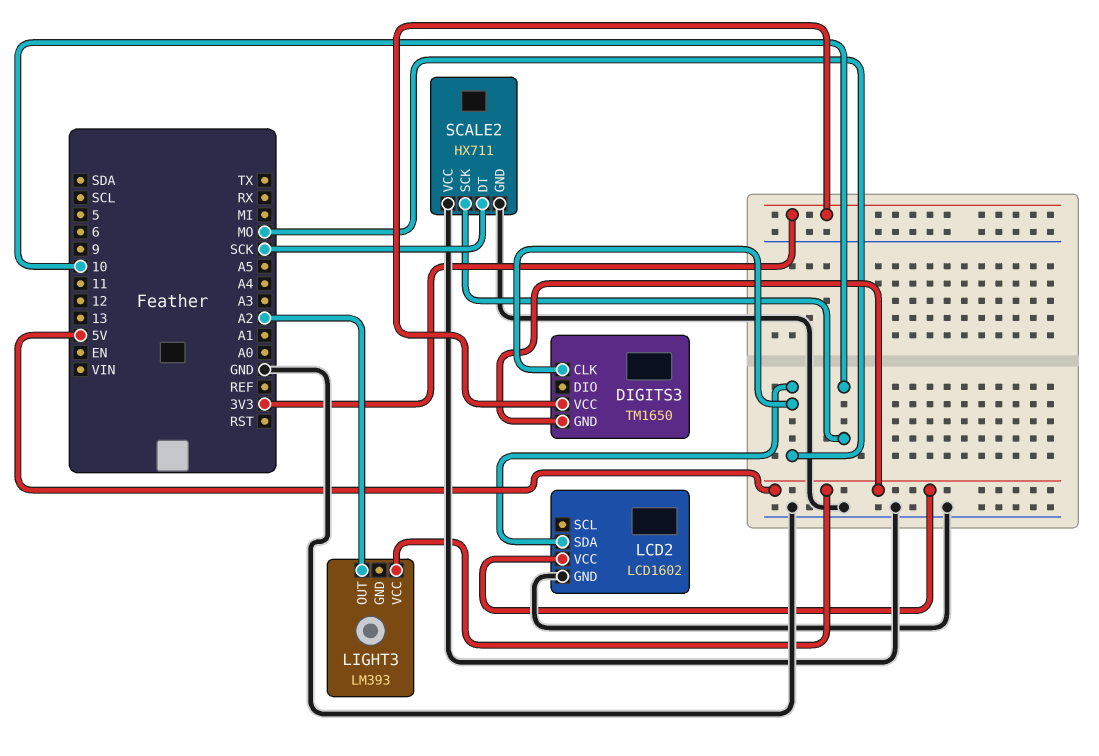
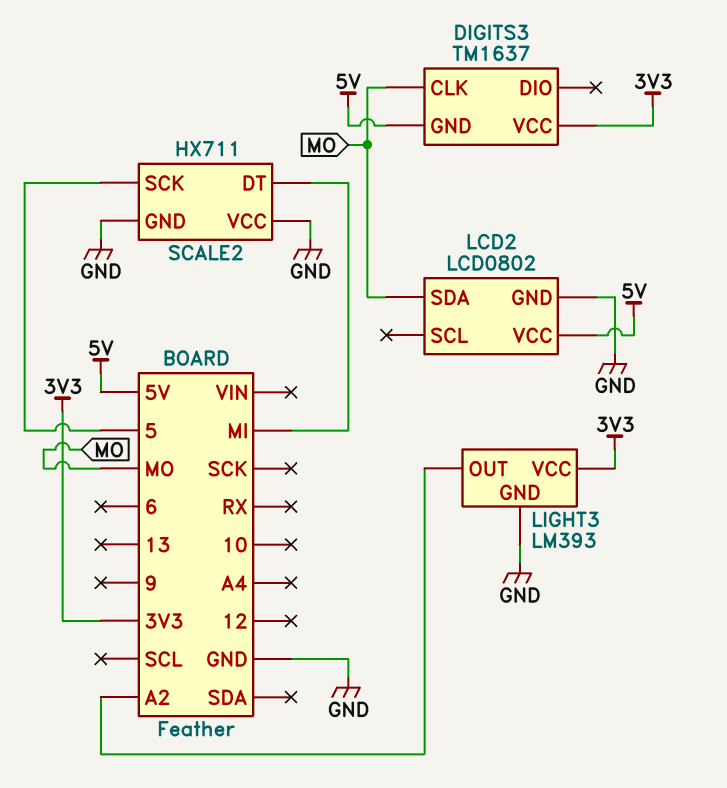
DIGITS3: TM1650 -> TM1637
LCD2: LCD1602 -> LCD0802
LIGHT3 pin GND: none -> GND
LIGHT3 pin VCC: 5V -> 3V3
SCALE2 pin DT: SCK -> MI
SCALE2 pin SCK: 10 -> 5

